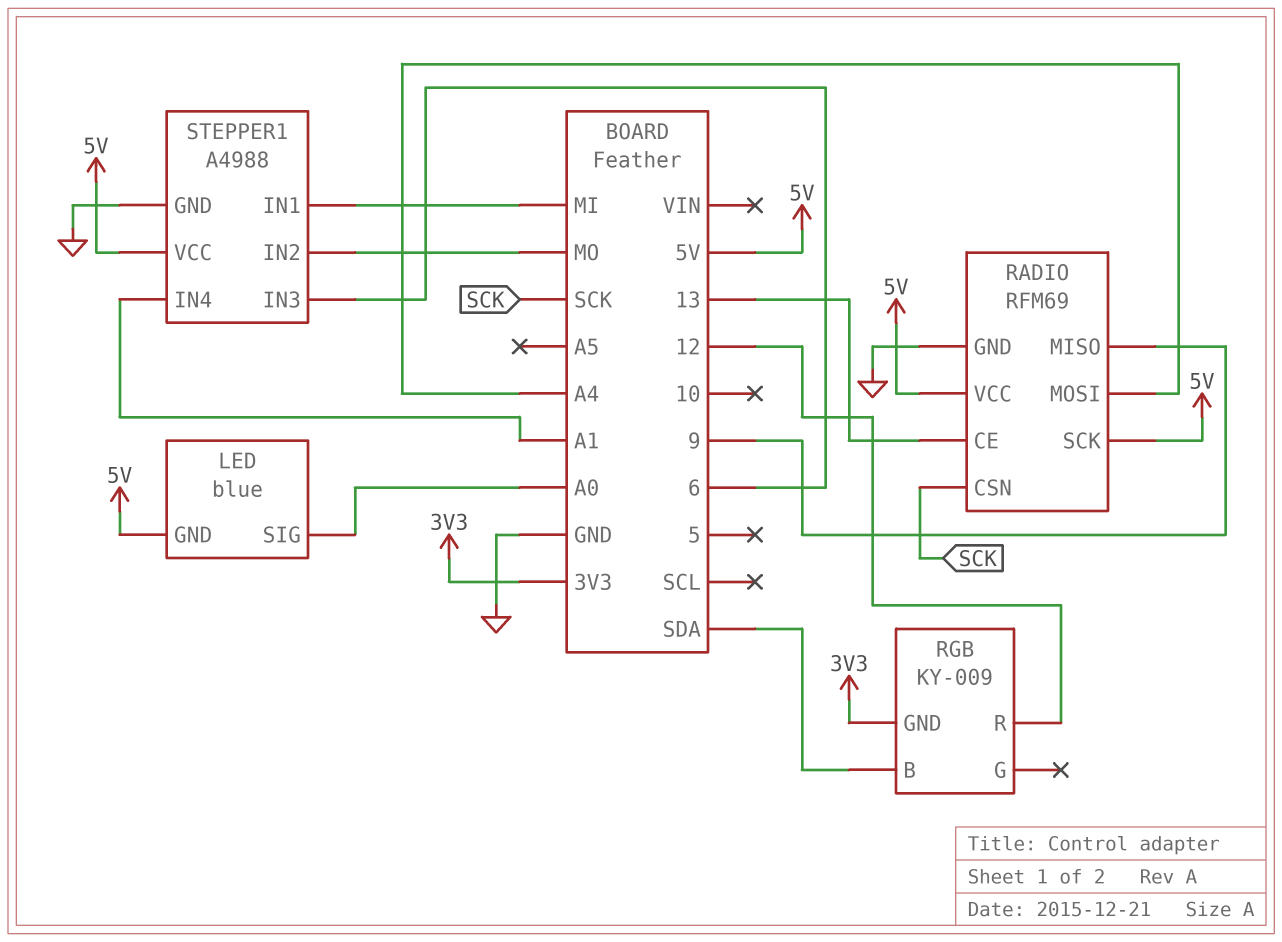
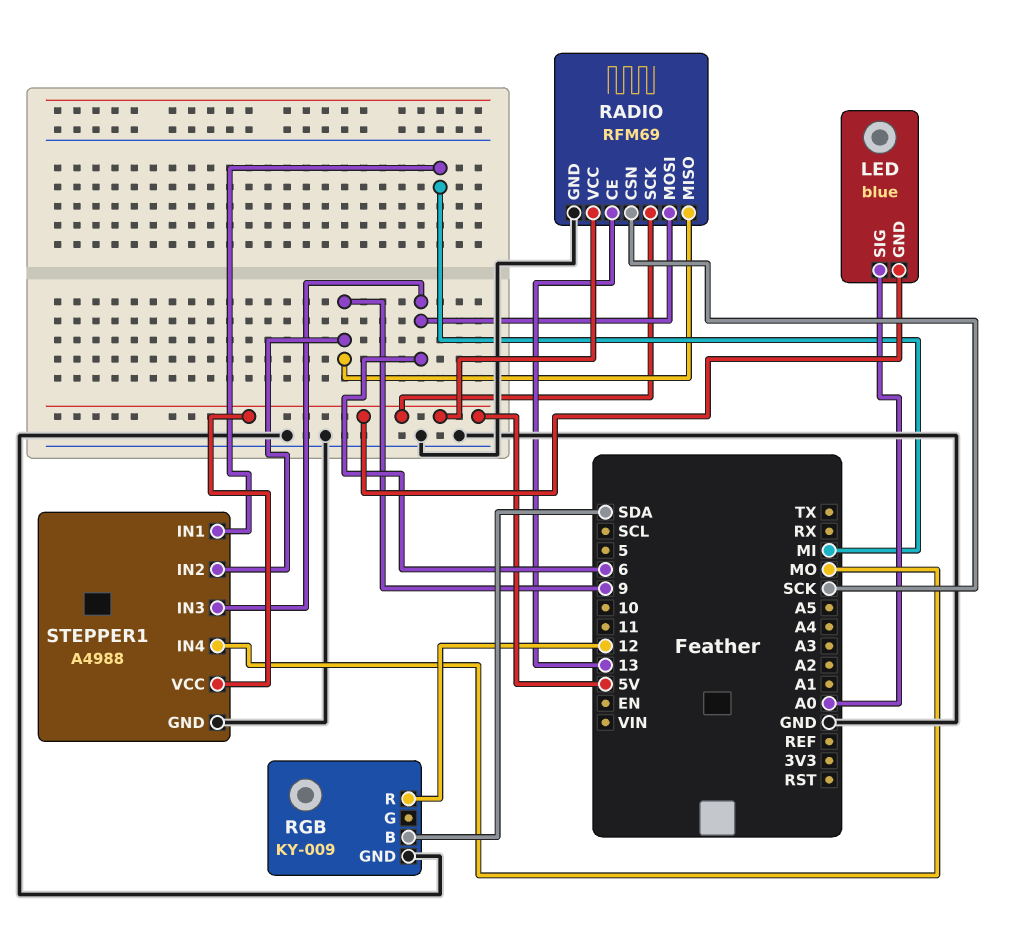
RADIO pin MOSI: A4 -> 6
RGB pin GND: 3V3 -> GND
STEPPER1 pin IN2: MO -> 9
STEPPER1 pin IN4: A1 -> MO

